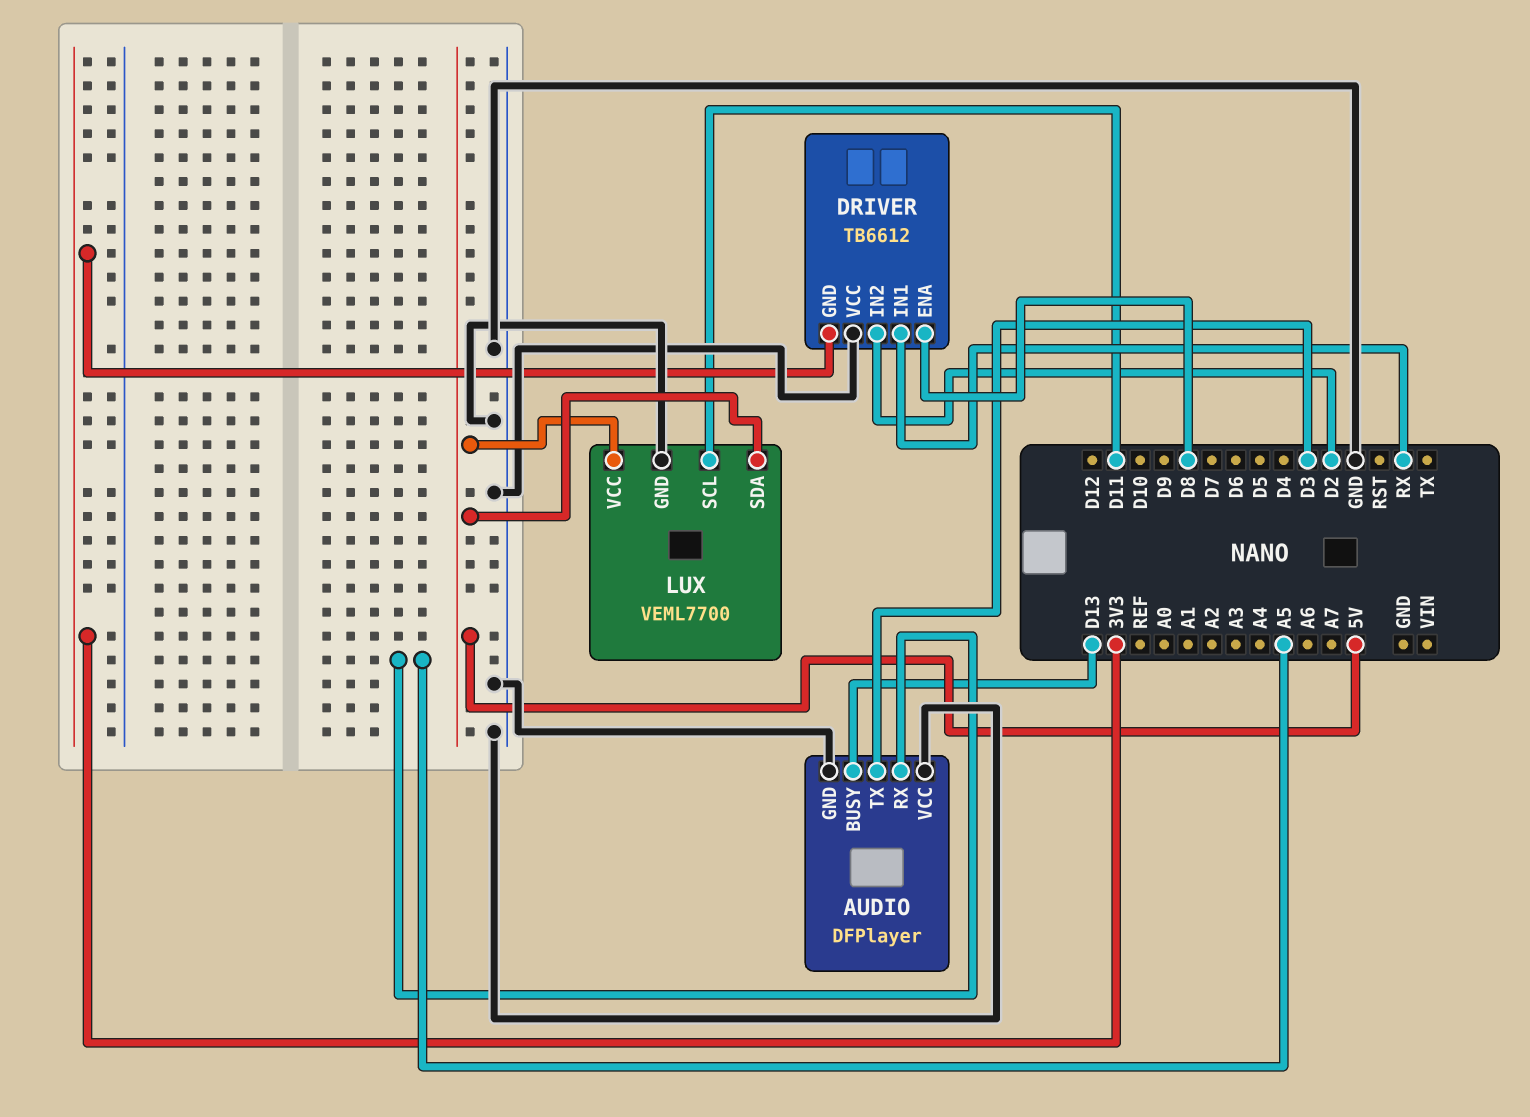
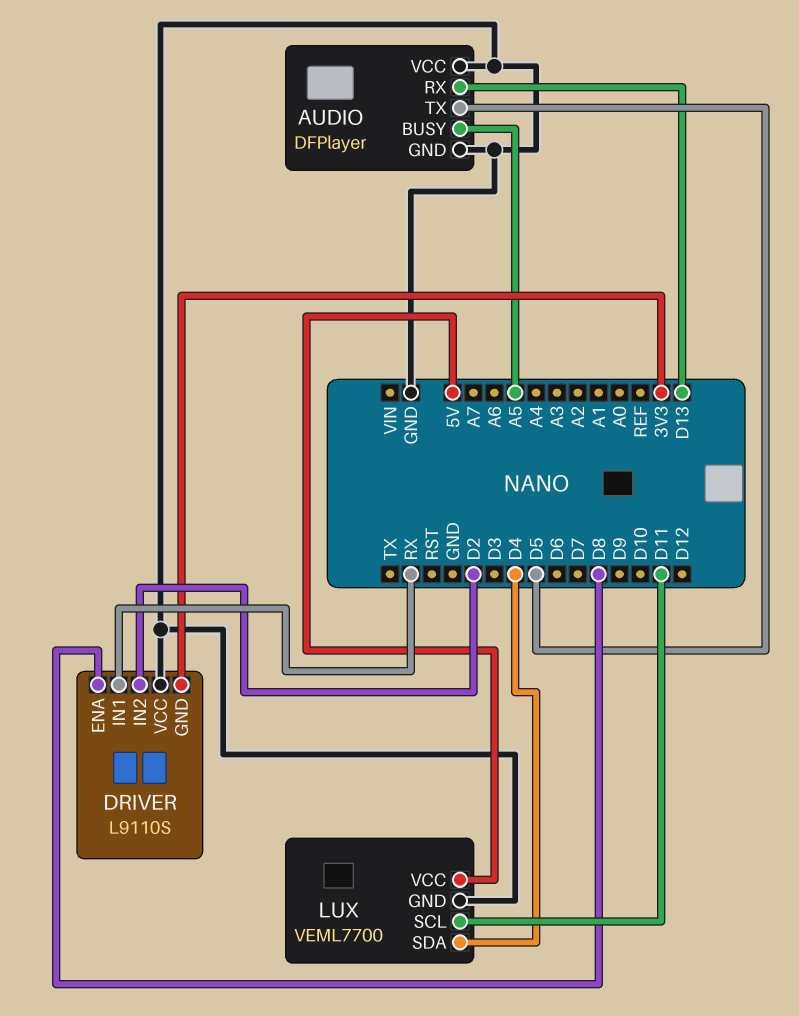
AUDIO pin BUSY: D13 -> A5
AUDIO pin RX: A5 -> D13
AUDIO pin TX: D3 -> D5
DRIVER: TB6612 -> L9110S
LUX pin SDA: 5V -> D4

